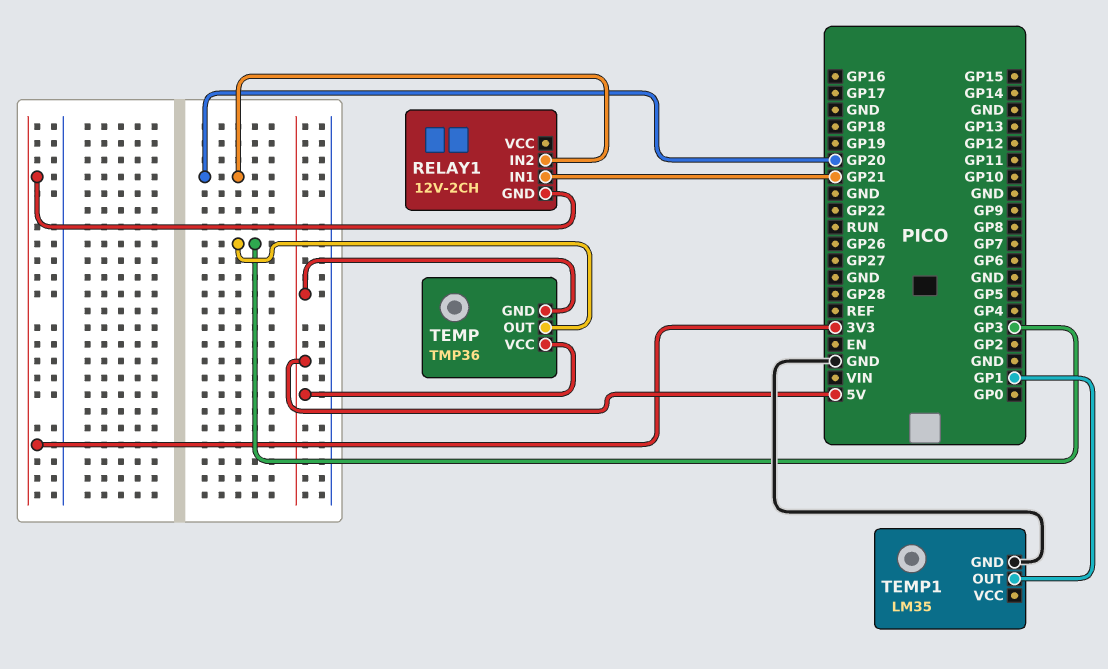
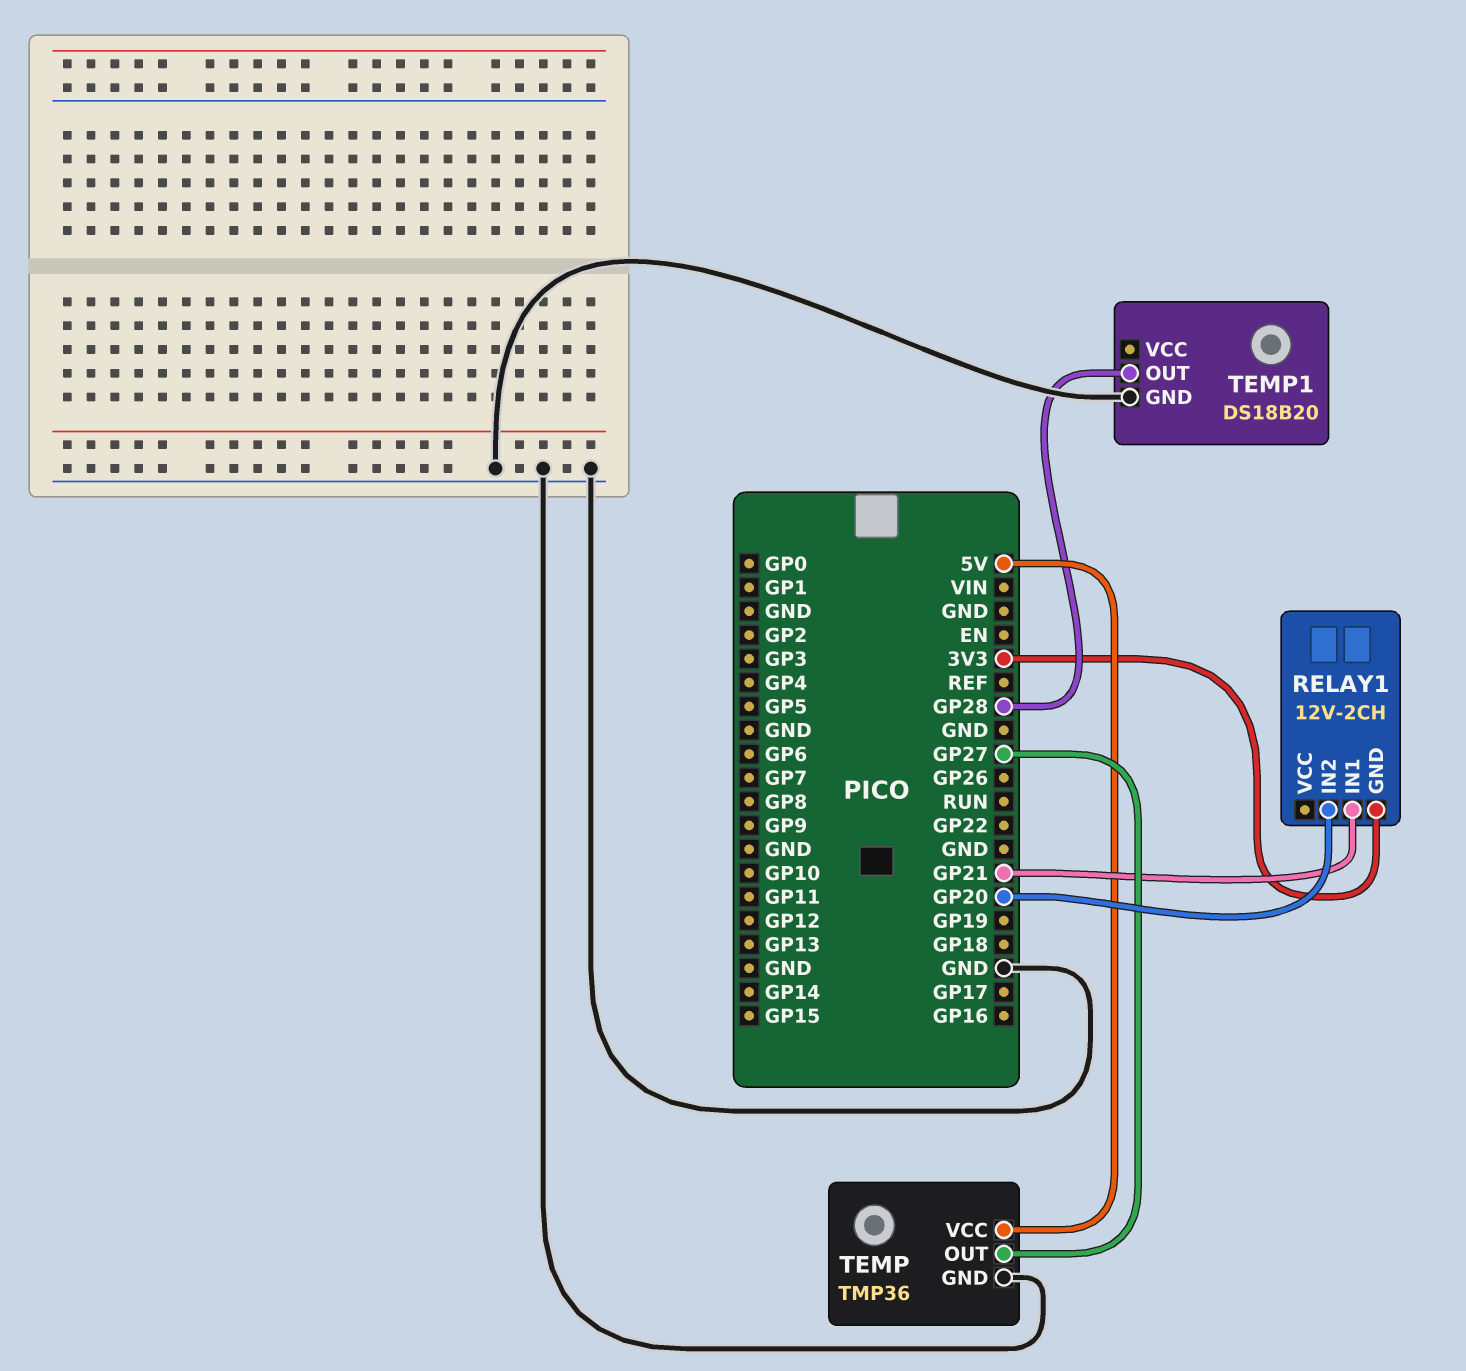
TEMP pin GND: 5V -> GND
TEMP pin OUT: GP3 -> GP27
TEMP1: LM35 -> DS18B20
TEMP1 pin OUT: GP1 -> GP28

